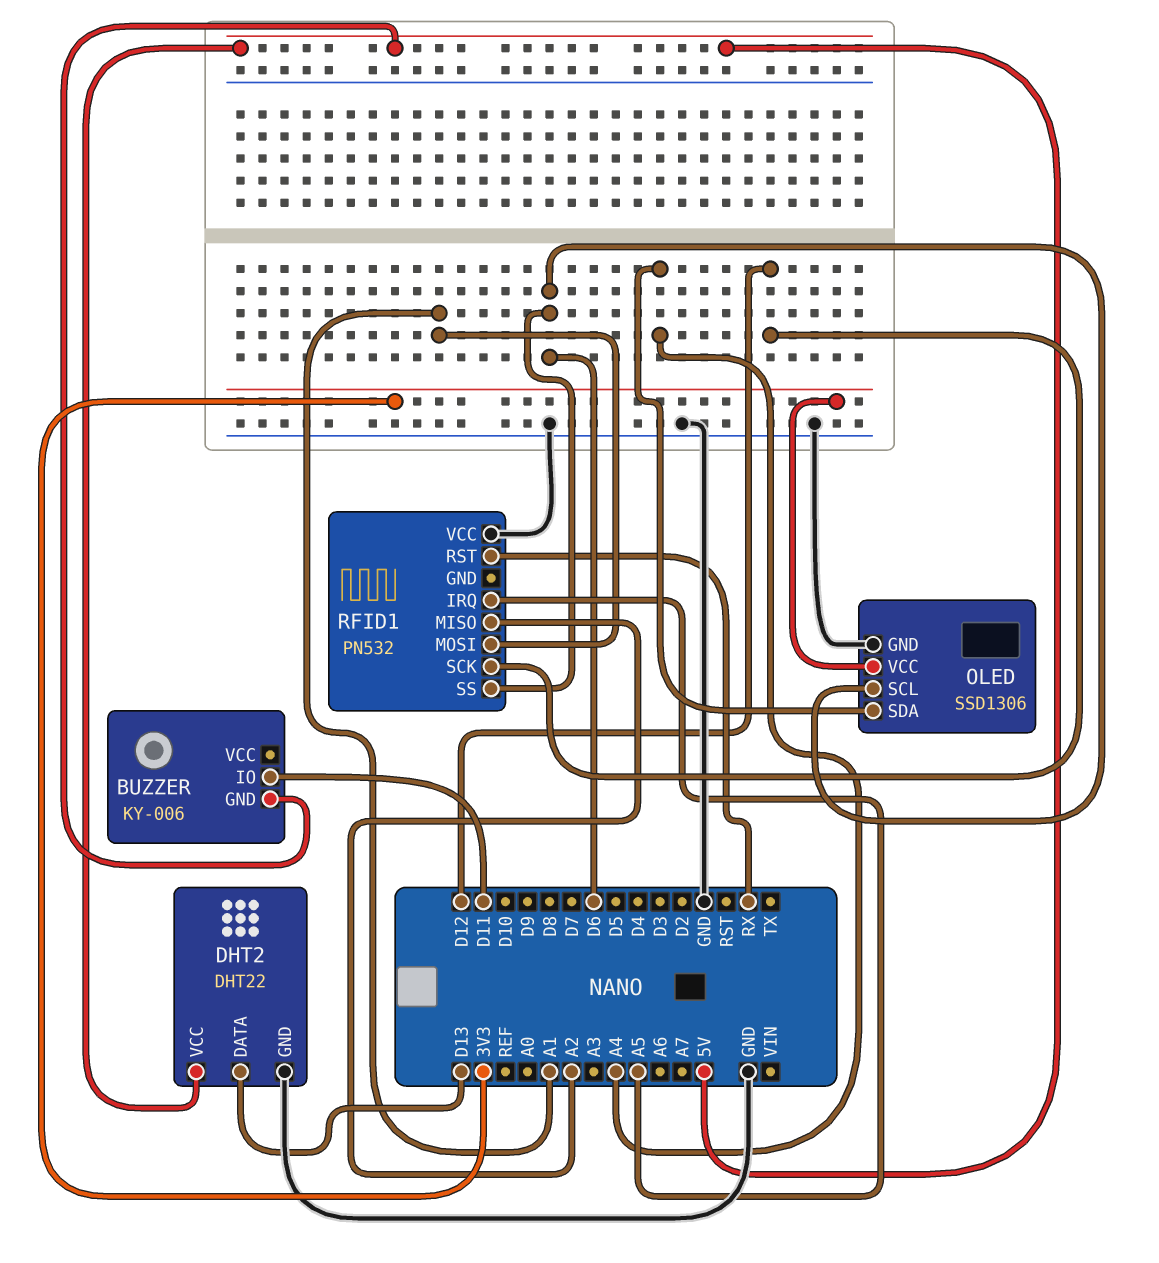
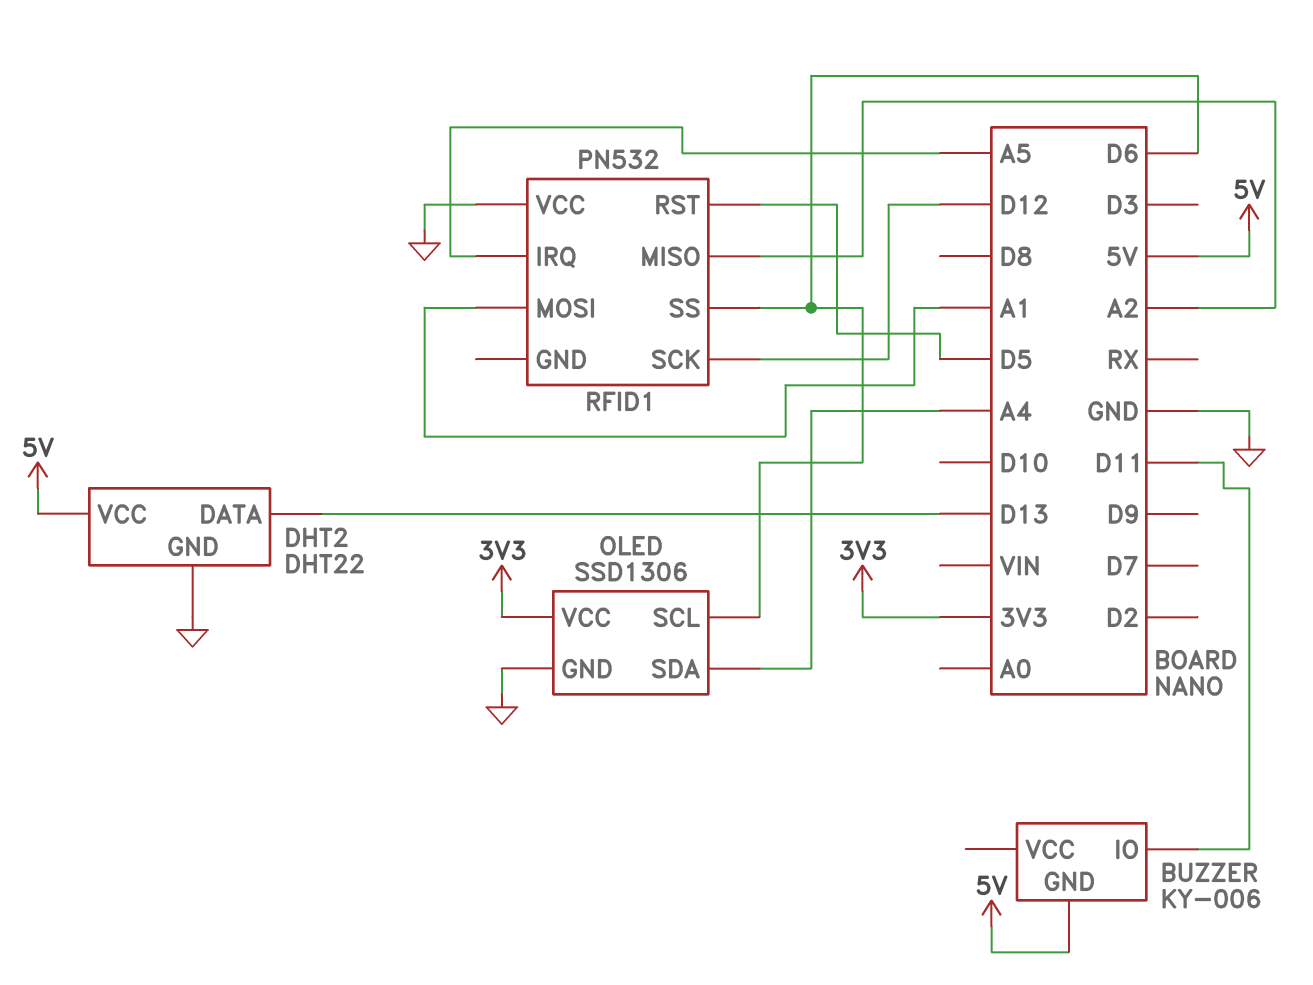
RFID1 pin RST: RX -> D5

